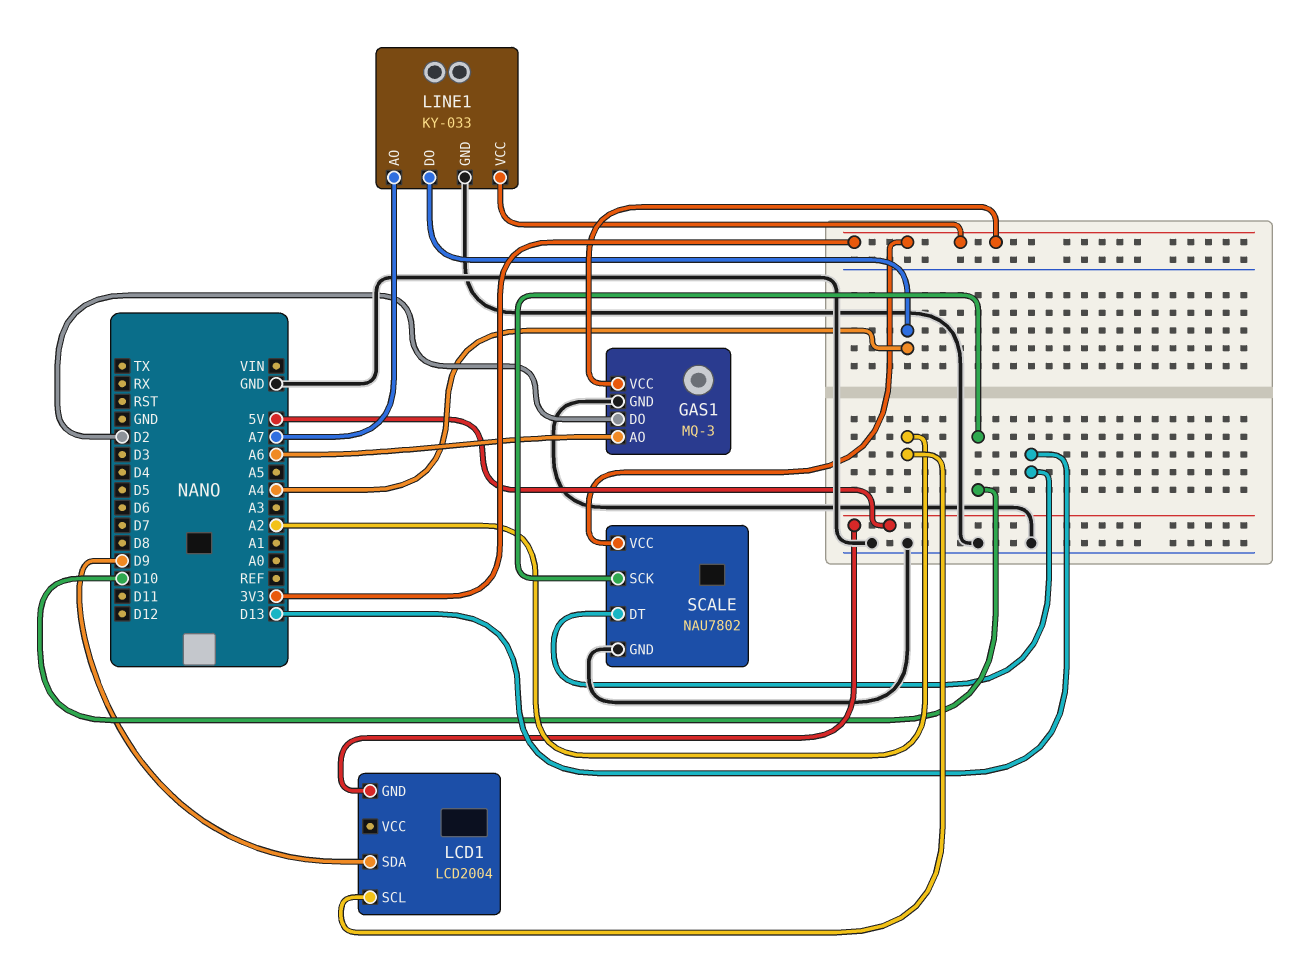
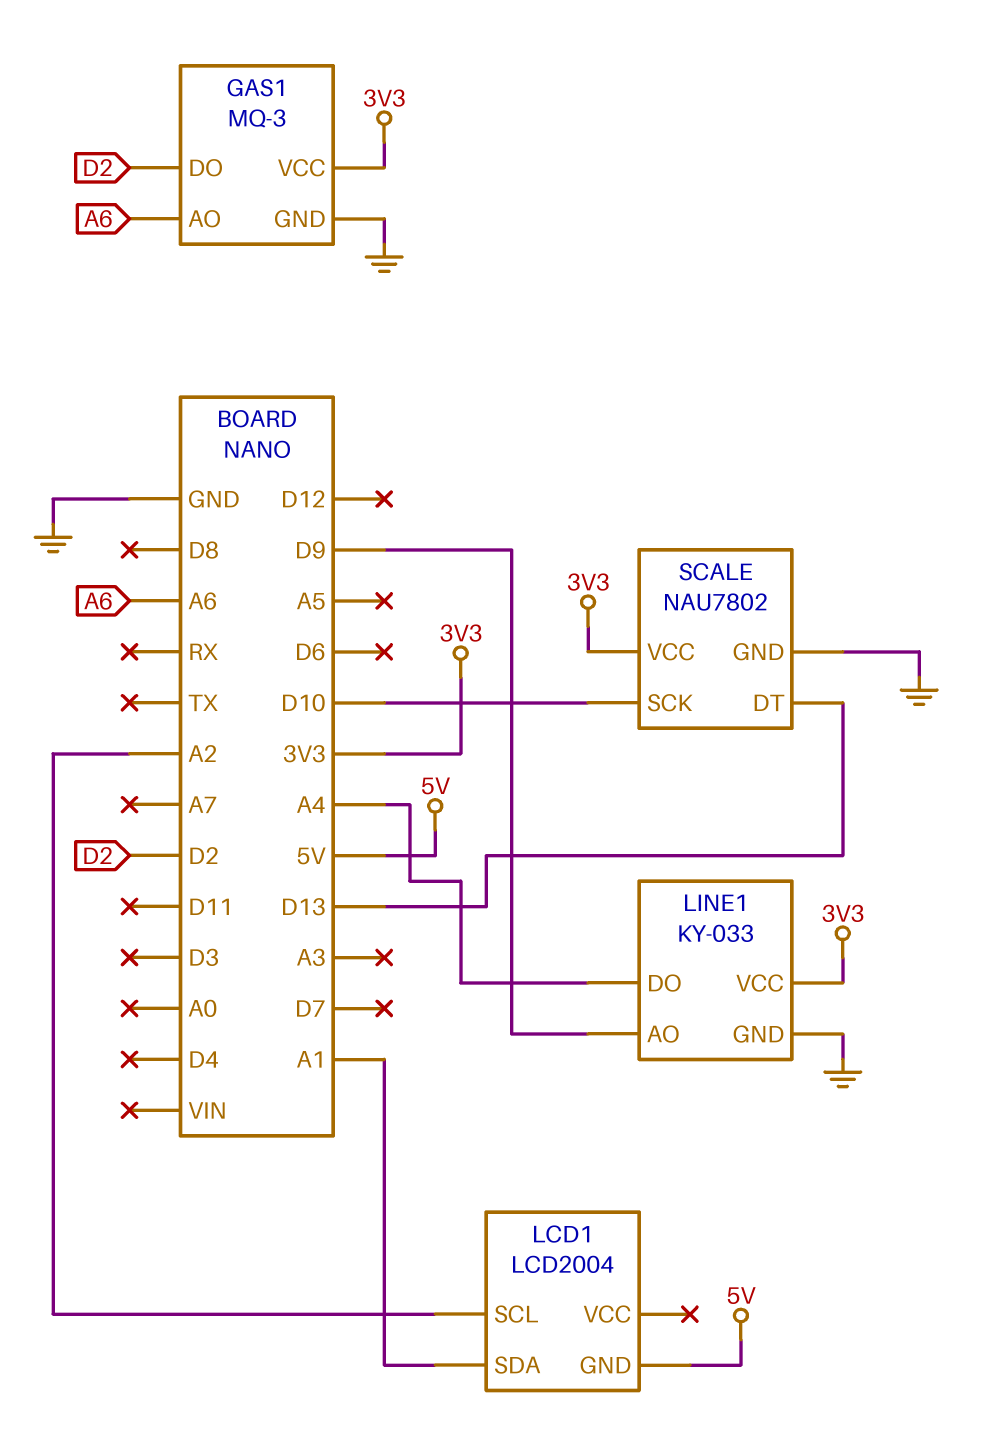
LCD1 pin SDA: D9 -> A1
LINE1 pin AO: A7 -> D9

